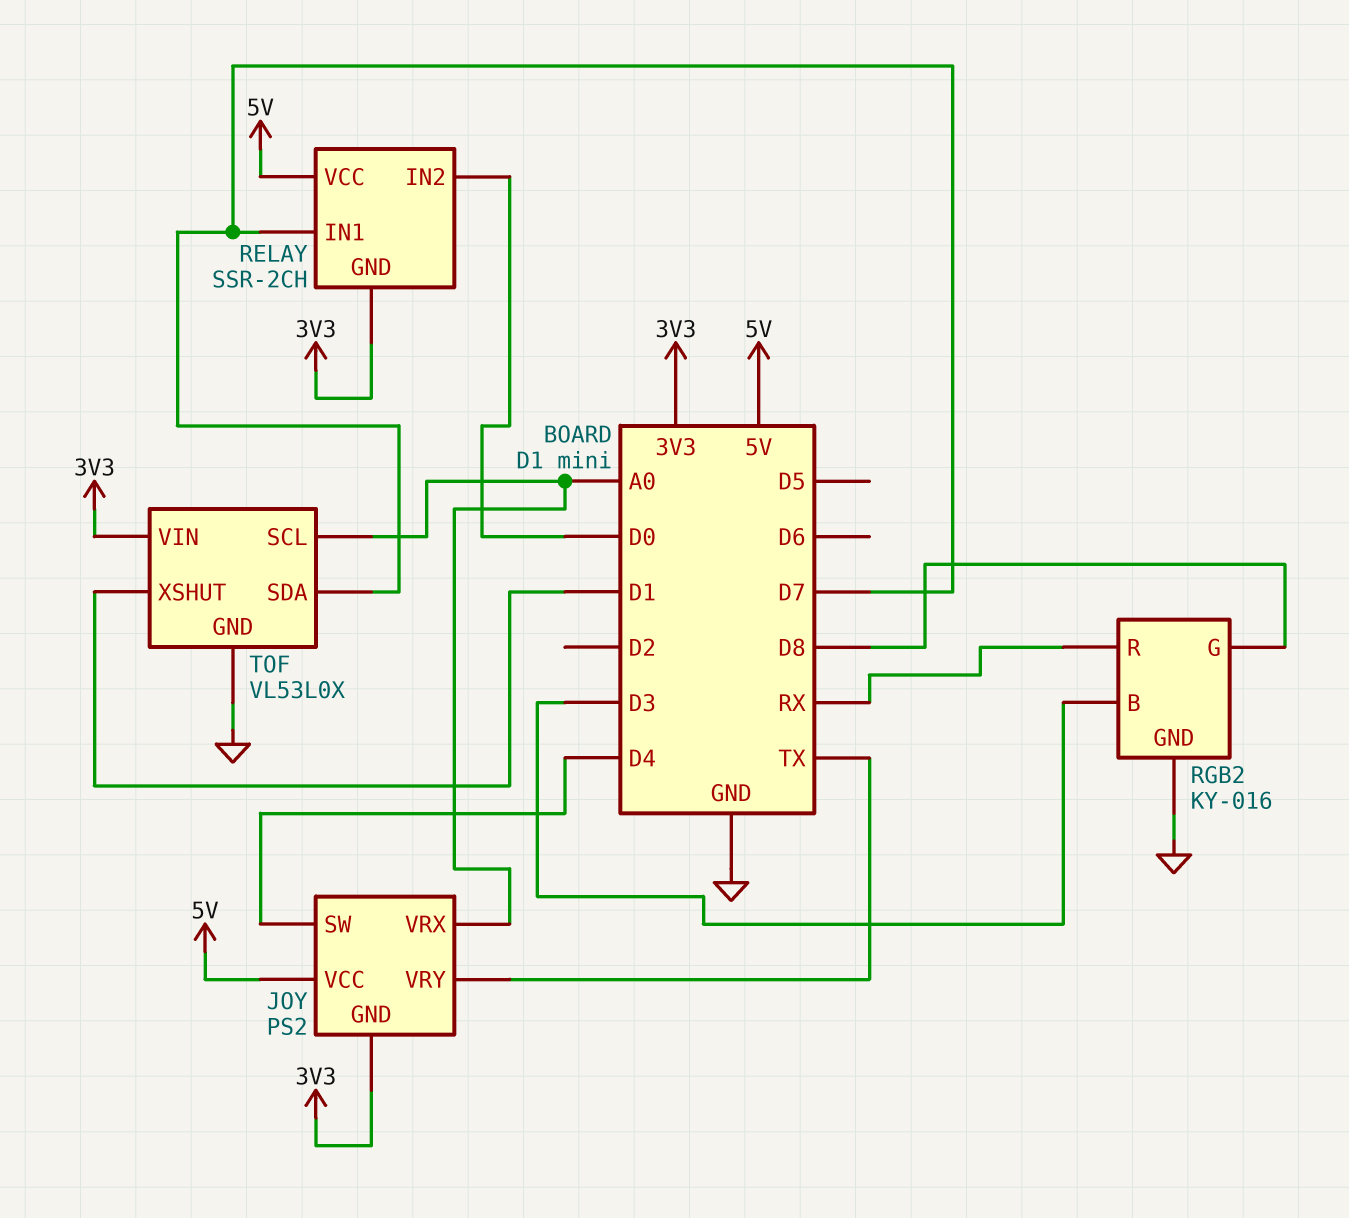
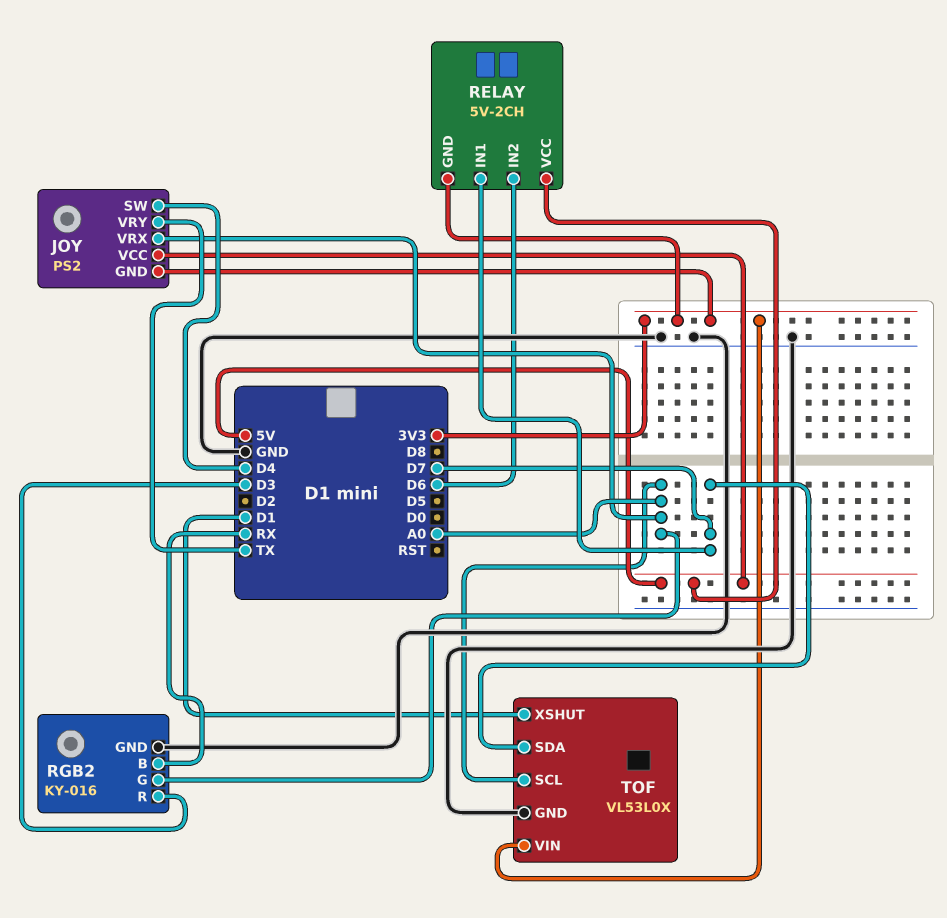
RELAY: SSR-2CH -> 5V-2CH
RELAY pin IN2: D0 -> D6
RGB2 pin B: D3 -> RX
RGB2 pin G: D8 -> A0
RGB2 pin R: RX -> D3

